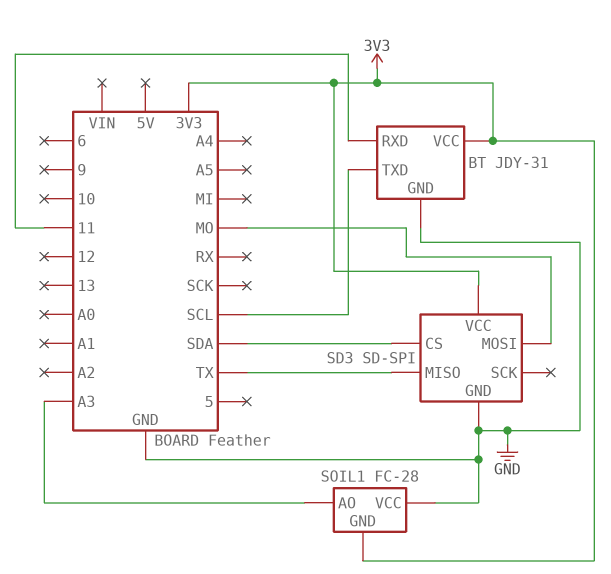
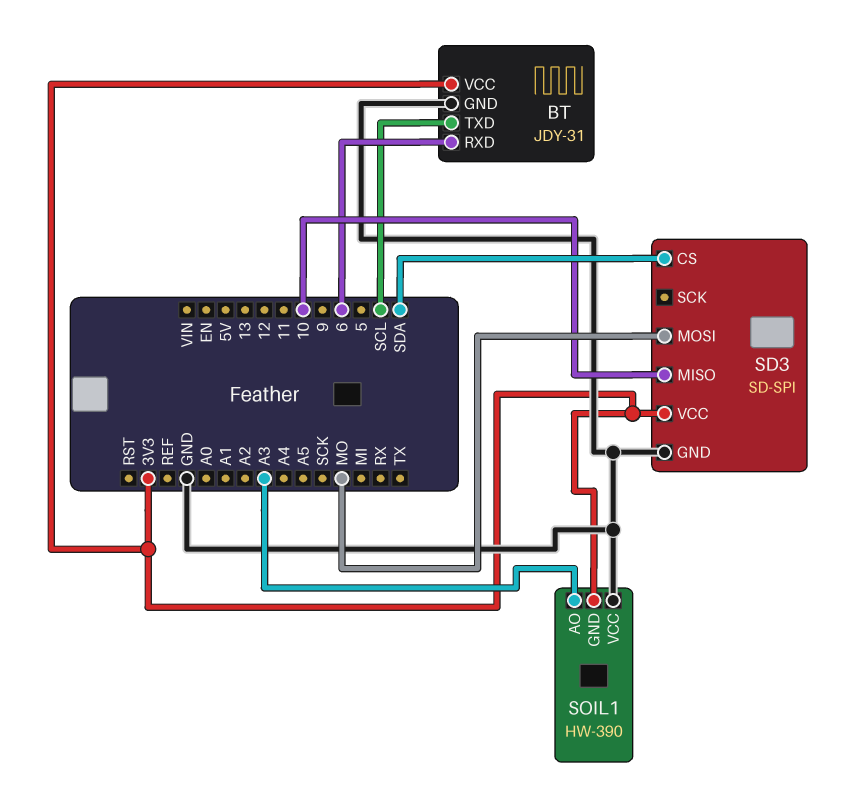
BT pin RXD: 11 -> 6
SD3 pin MISO: TX -> 10
SOIL1: FC-28 -> HW-390

